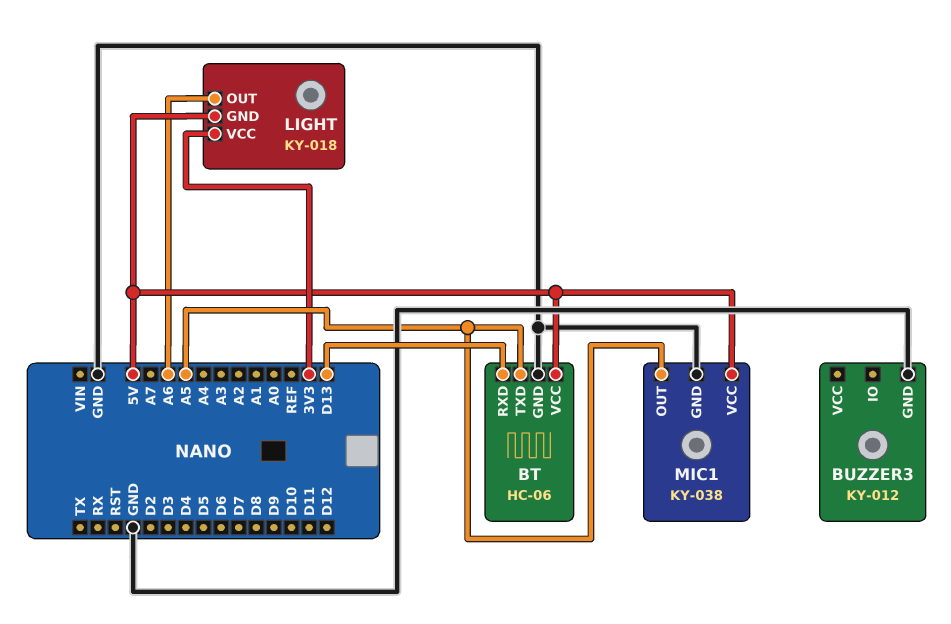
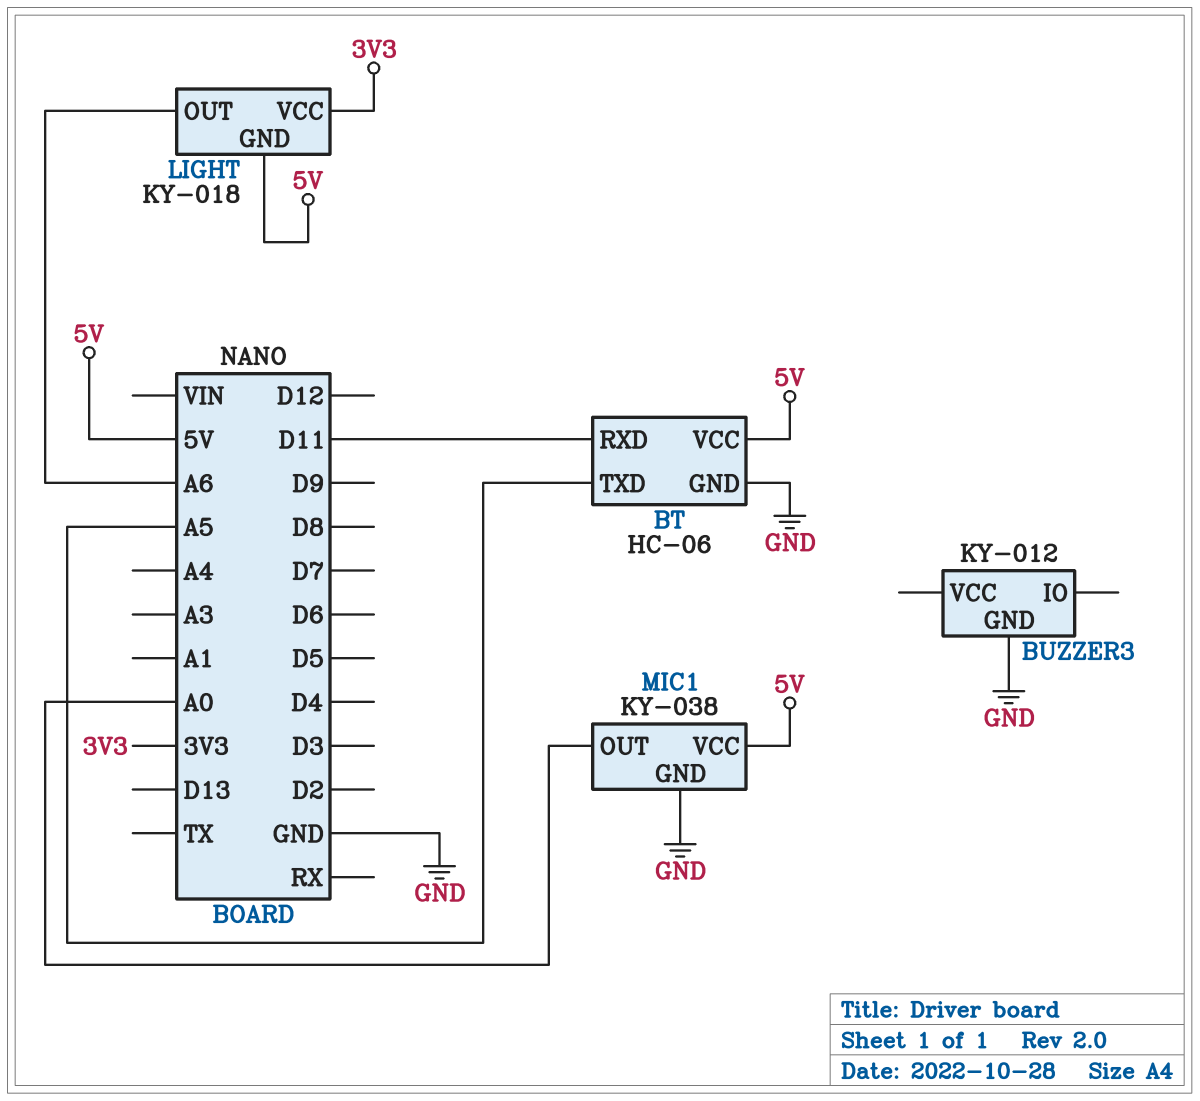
BT pin RXD: D13 -> D11
MIC1 pin OUT: A5 -> A0

